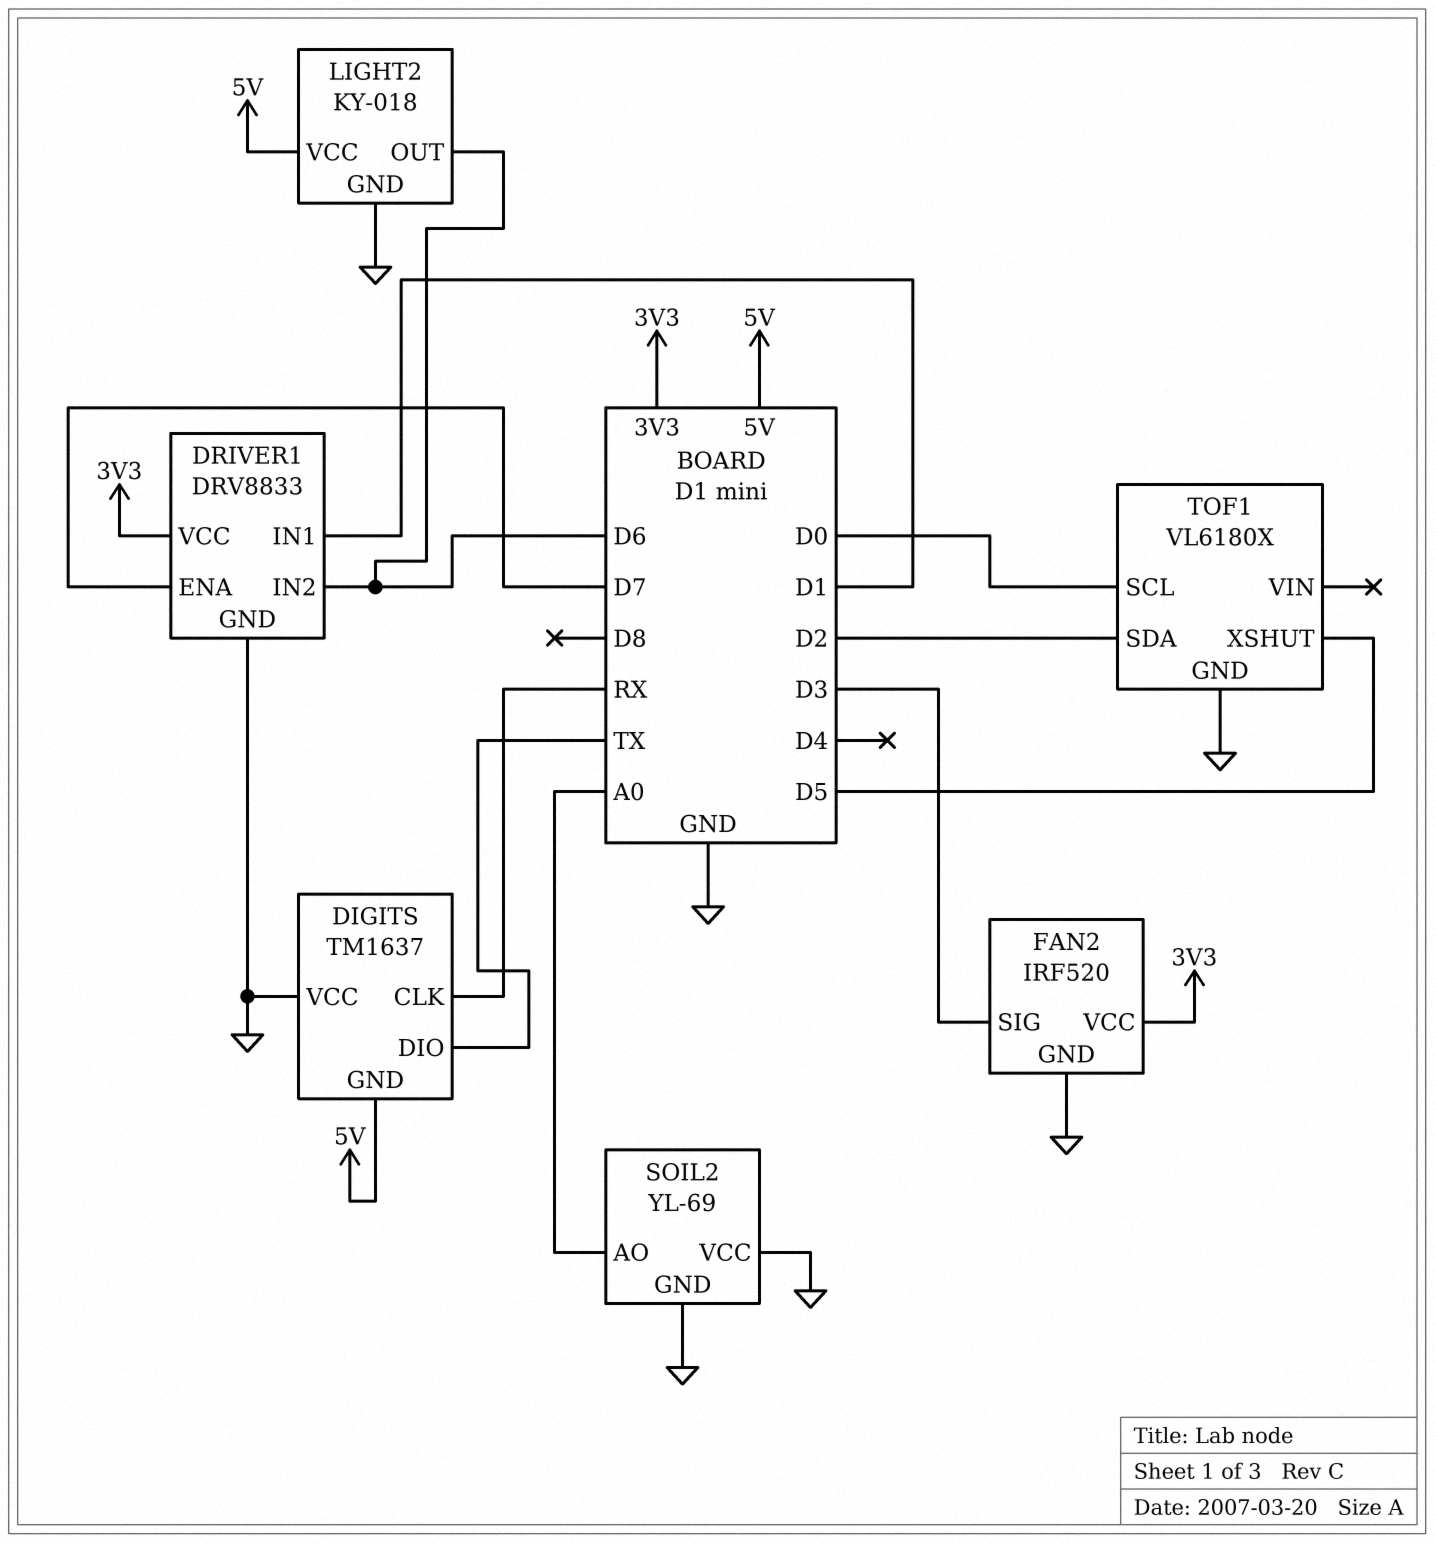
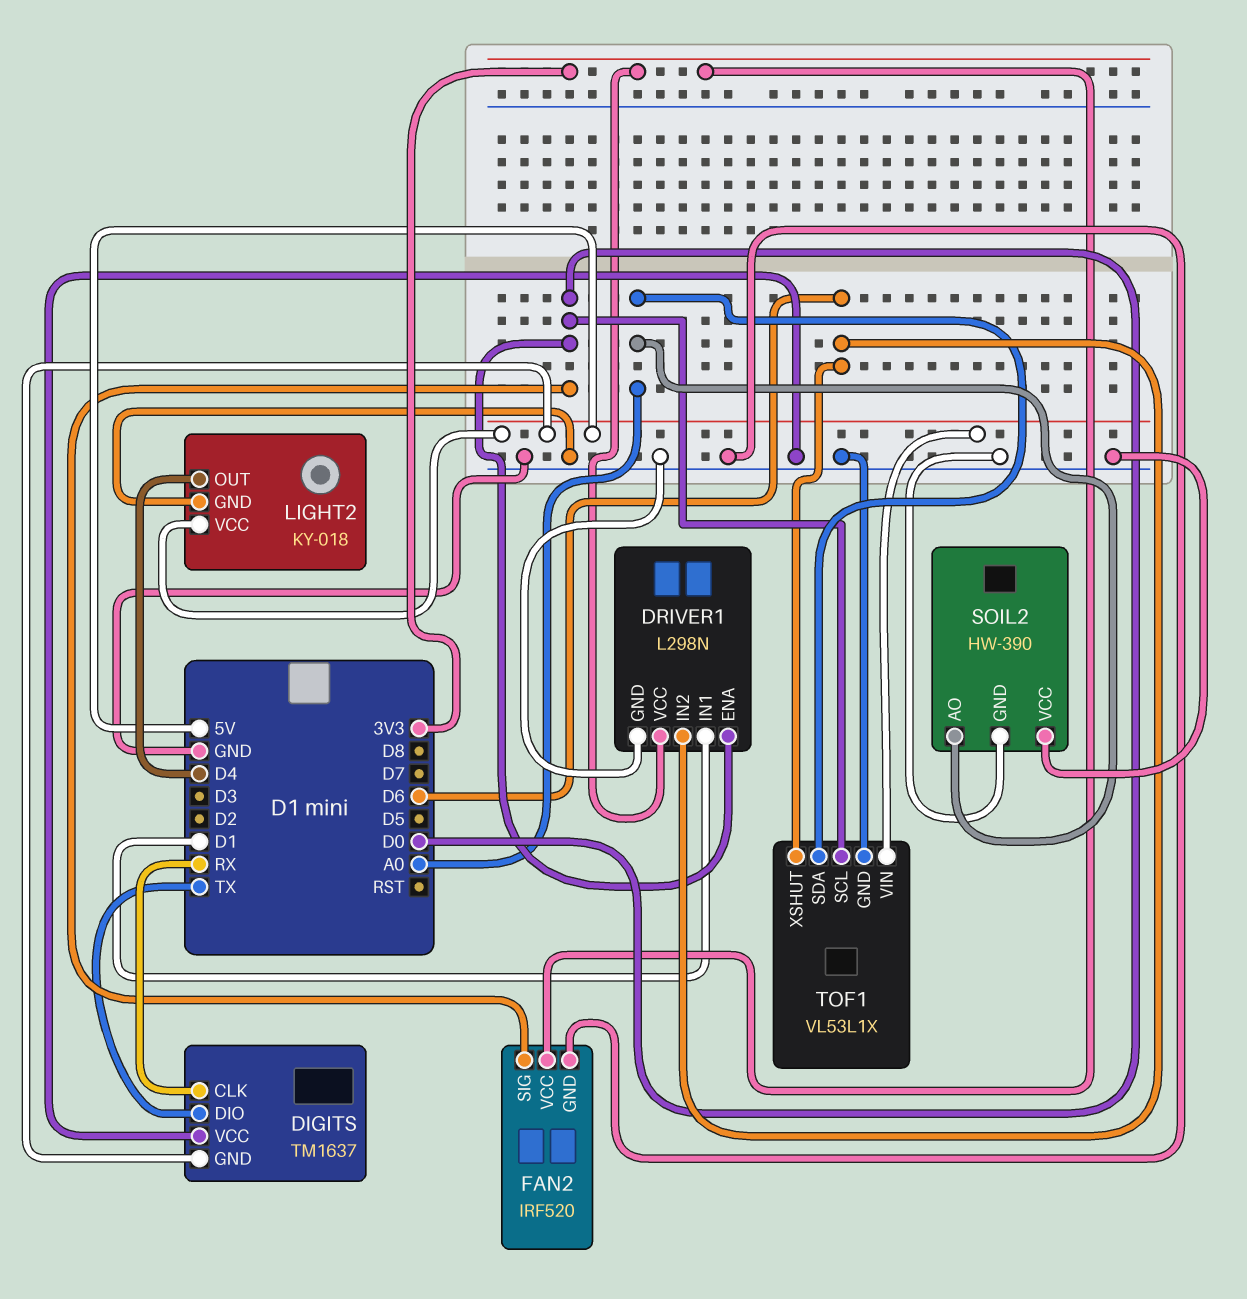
DRIVER1: DRV8833 -> L298N
DRIVER1 pin ENA: D7 -> D0
FAN2 pin SIG: D3 -> D0
LIGHT2 pin OUT: D6 -> D4
SOIL2: YL-69 -> HW-390
TOF1: VL6180X -> VL53L1X
TOF1 pin SDA: D2 -> A0
TOF1 pin VIN: none -> 5V
TOF1 pin XSHUT: D5 -> D6

